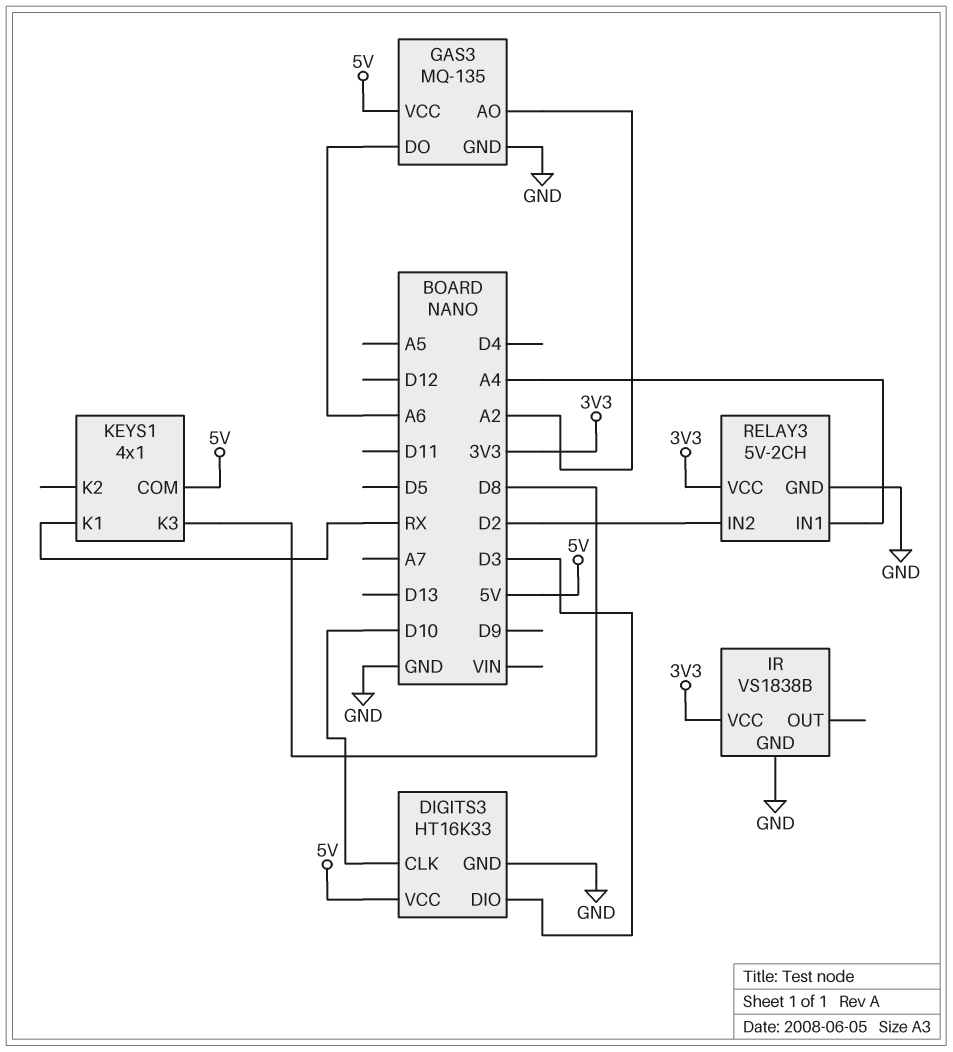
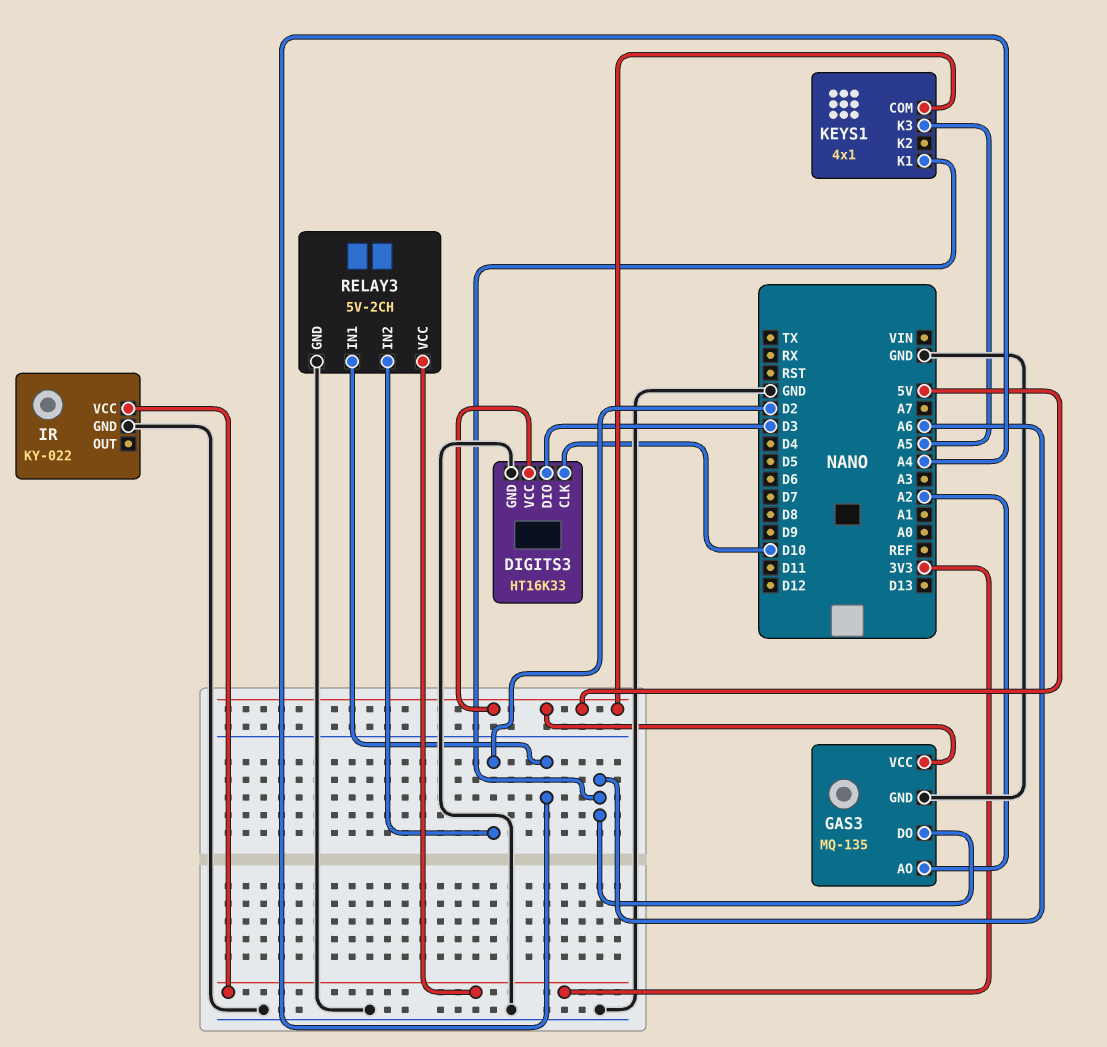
IR: VS1838B -> KY-022
KEYS1 pin K1: RX -> A6
KEYS1 pin K3: D8 -> A5

